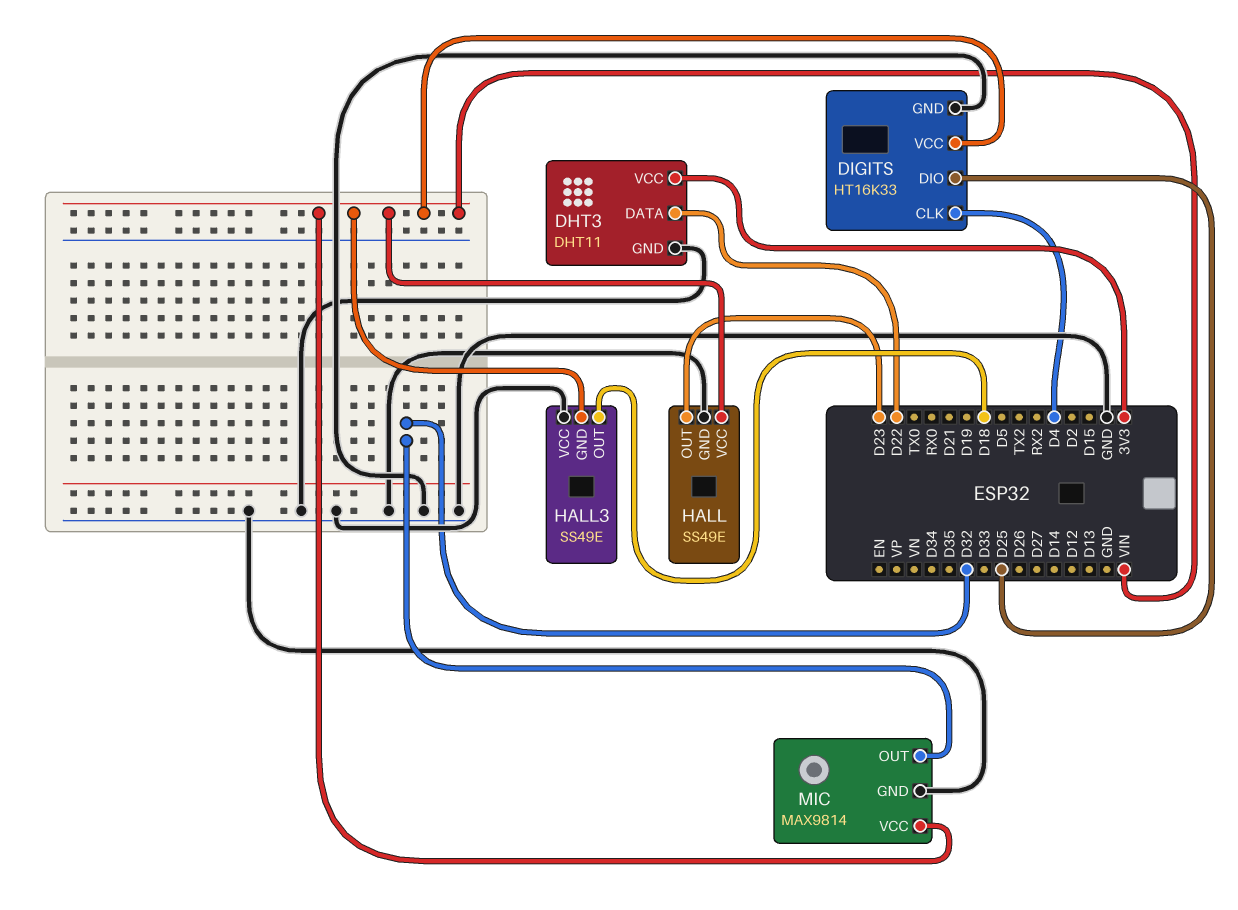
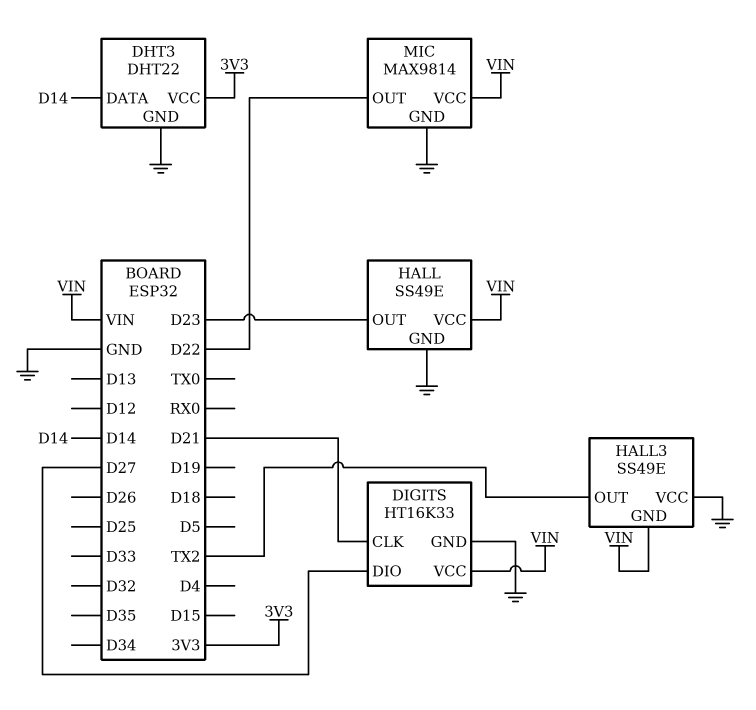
DHT3: DHT11 -> DHT22
DHT3 pin DATA: D22 -> D14
DIGITS pin CLK: D4 -> D21
DIGITS pin DIO: D25 -> D27
HALL3 pin OUT: D18 -> TX2
MIC pin OUT: D32 -> D22

